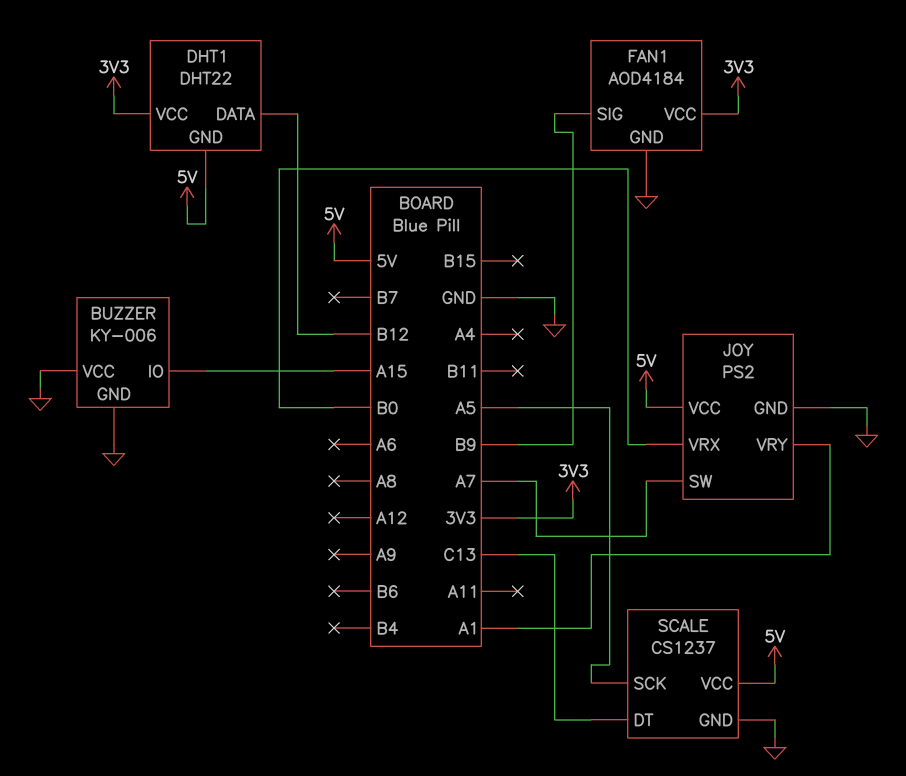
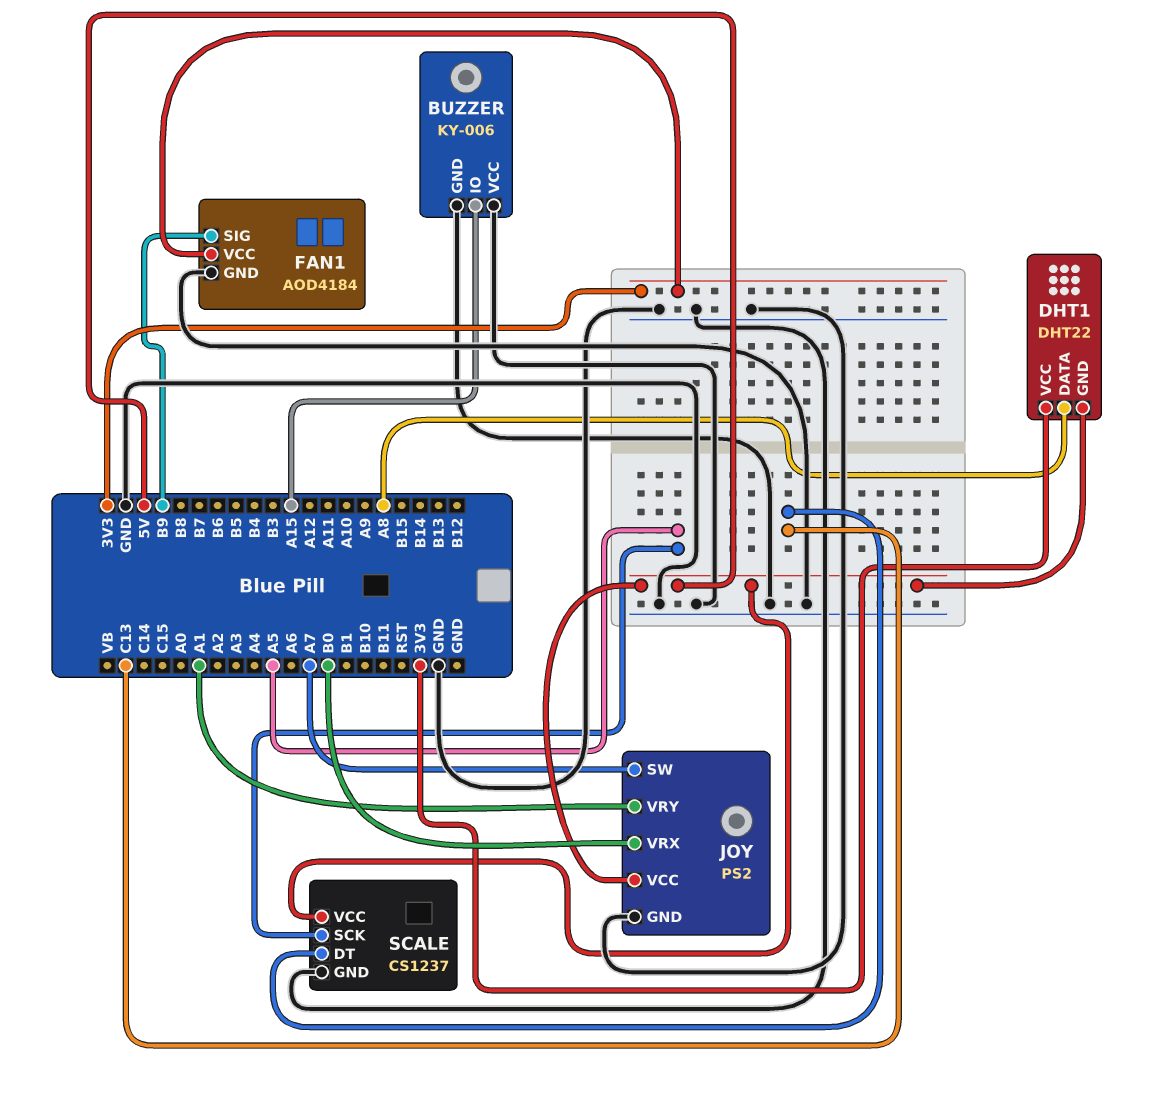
DHT1 pin DATA: B12 -> A8

